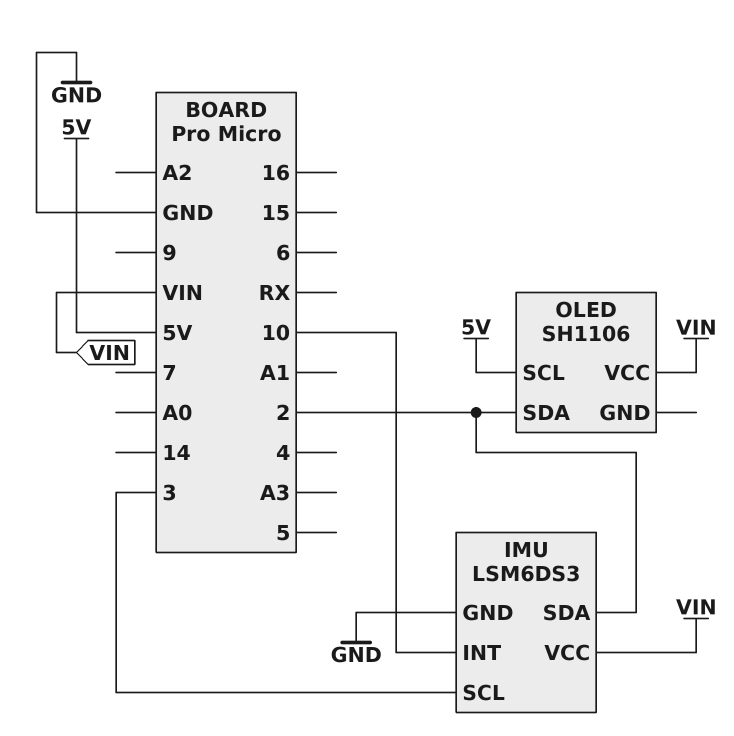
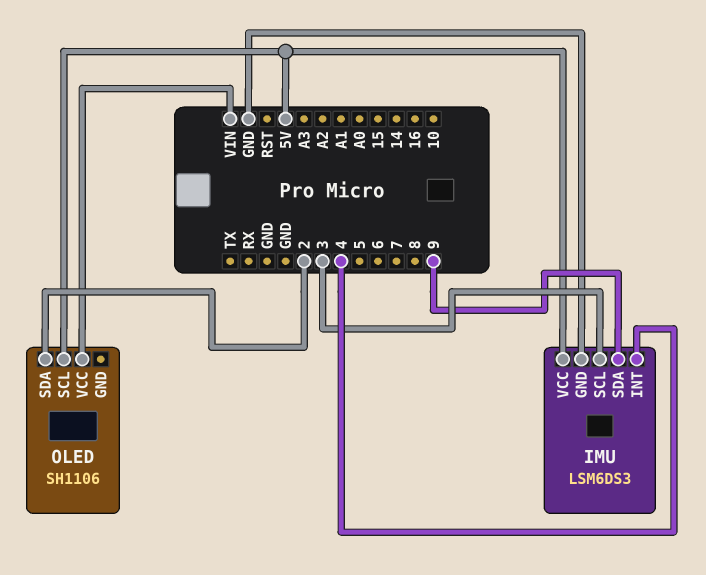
IMU pin INT: 10 -> 4
IMU pin SDA: 2 -> 9
IMU pin VCC: VIN -> 5V

